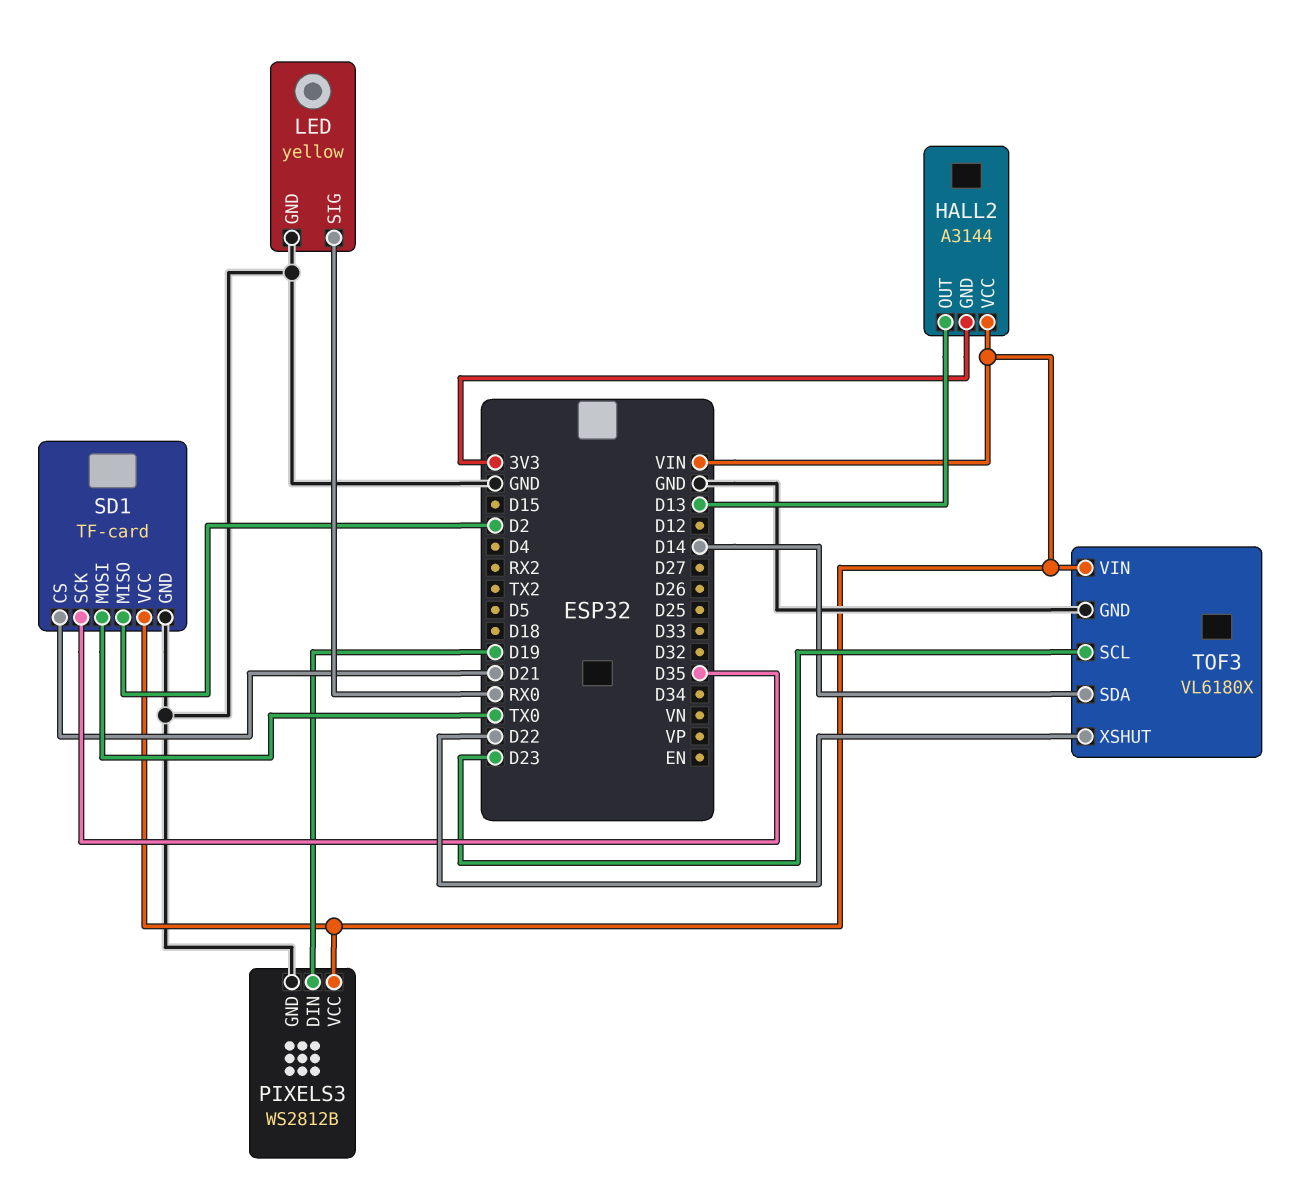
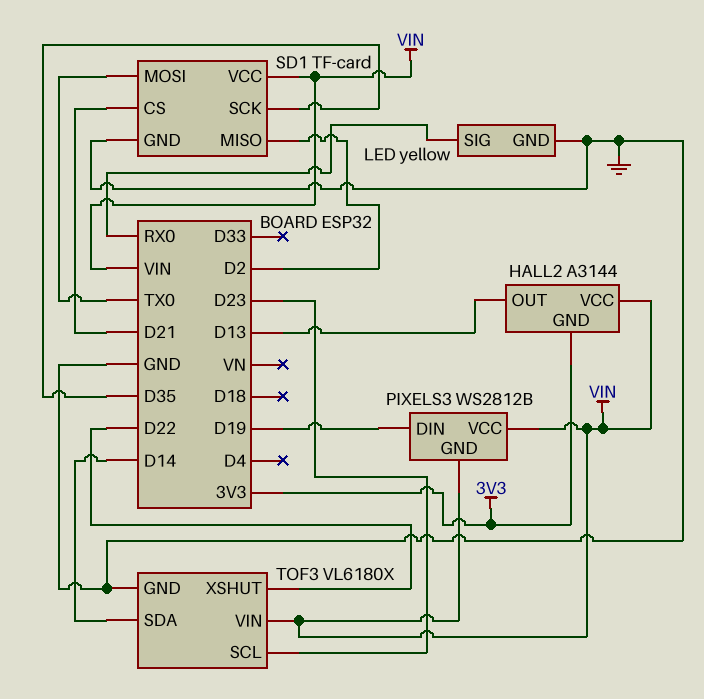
PIXELS3 pin GND: GND -> VIN

